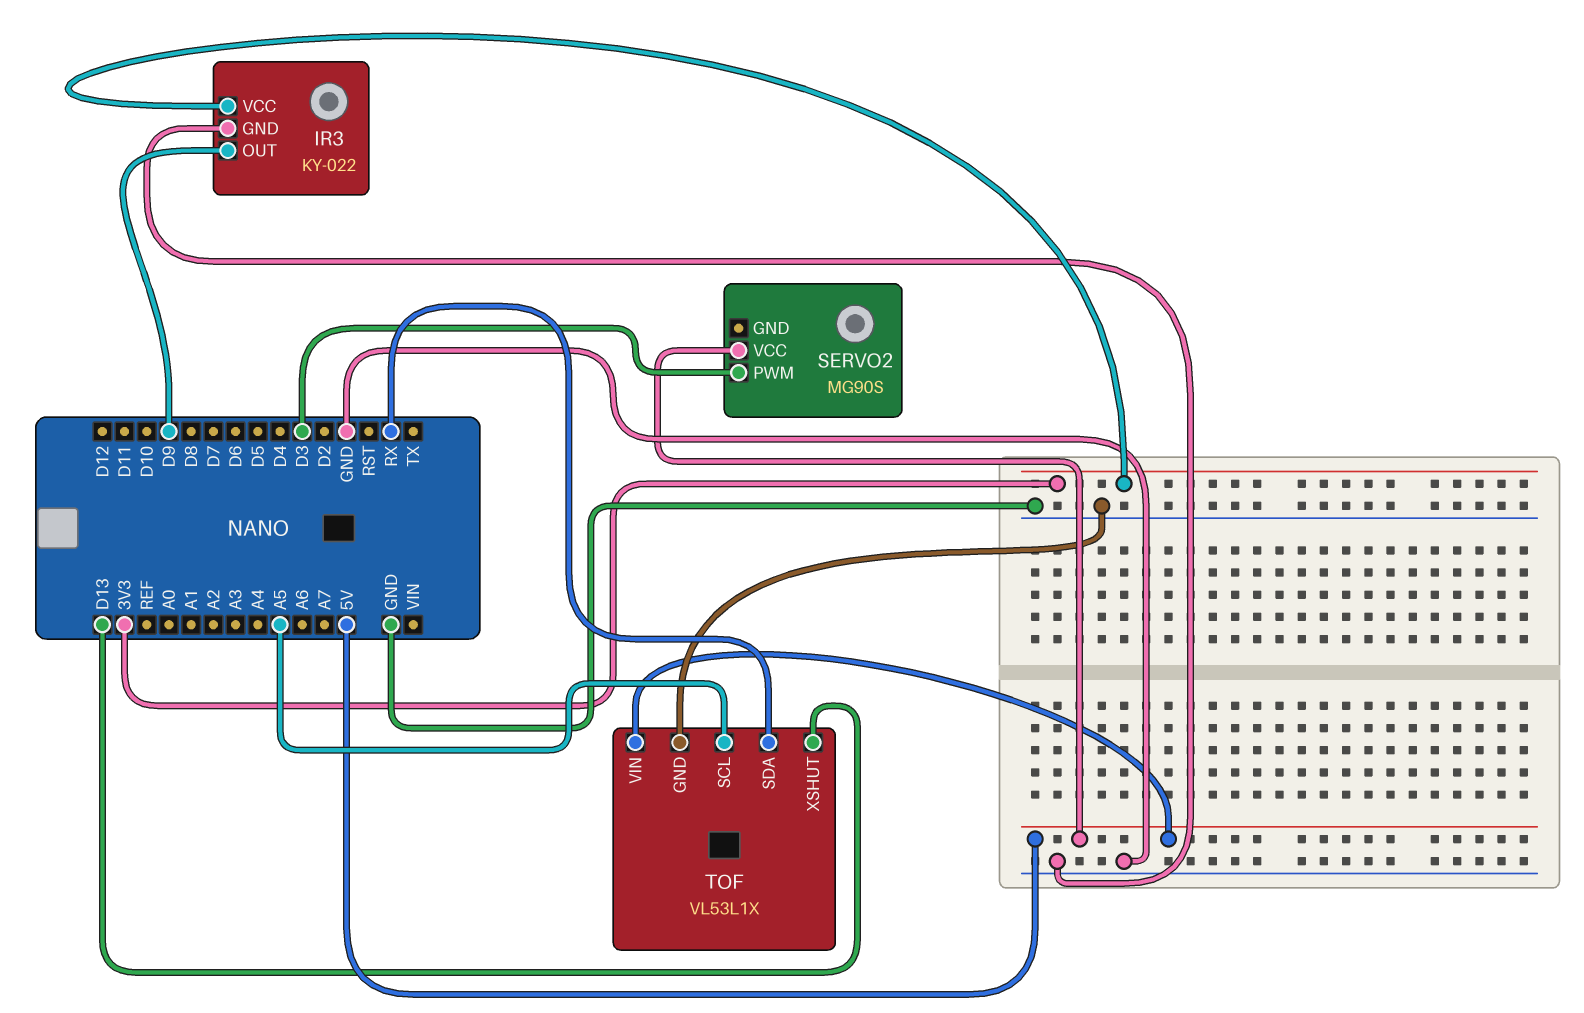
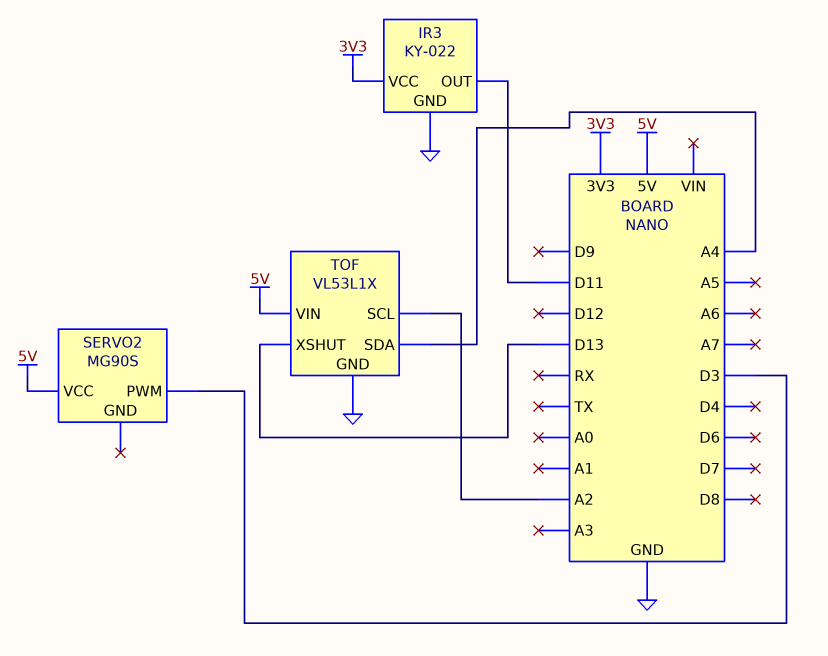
IR3 pin OUT: D9 -> D11
TOF pin SCL: A5 -> A2
TOF pin SDA: RX -> A4

